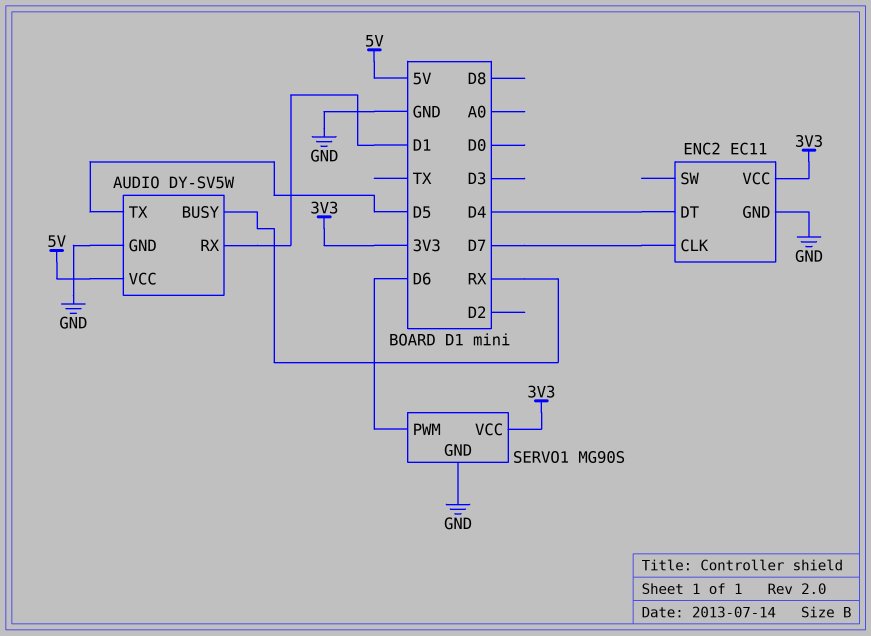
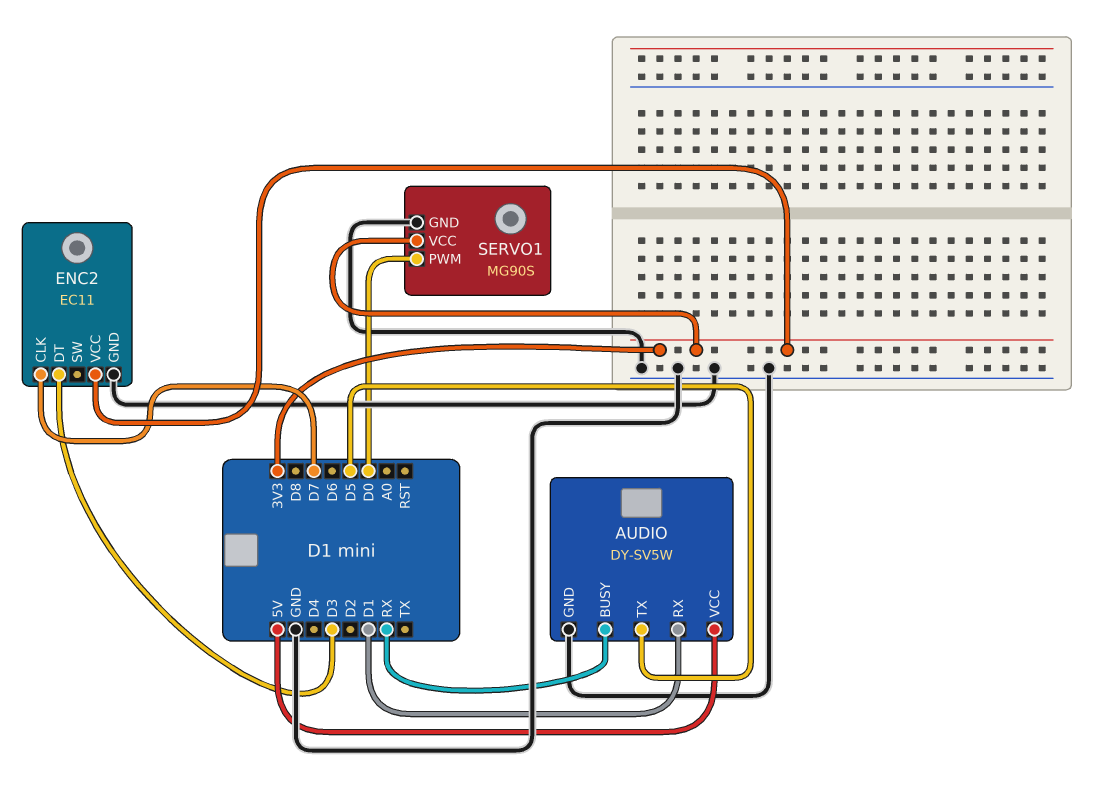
ENC2 pin DT: D4 -> D3
SERVO1 pin PWM: D6 -> D0

